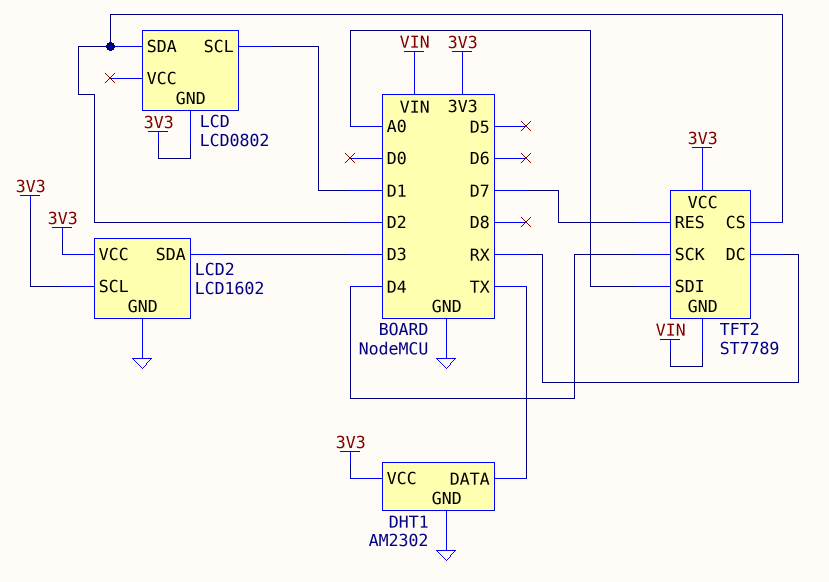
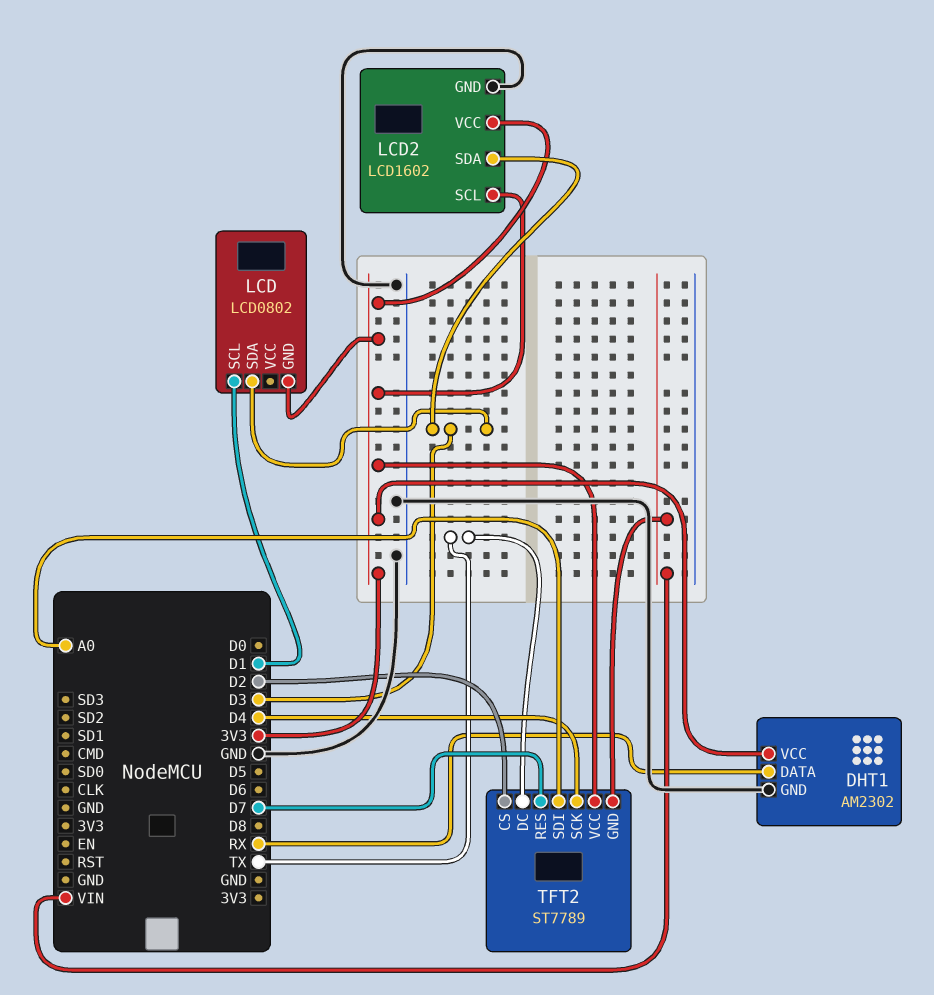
DHT1 pin DATA: TX -> RX
LCD pin SDA: D2 -> D3
TFT2 pin DC: RX -> TX

